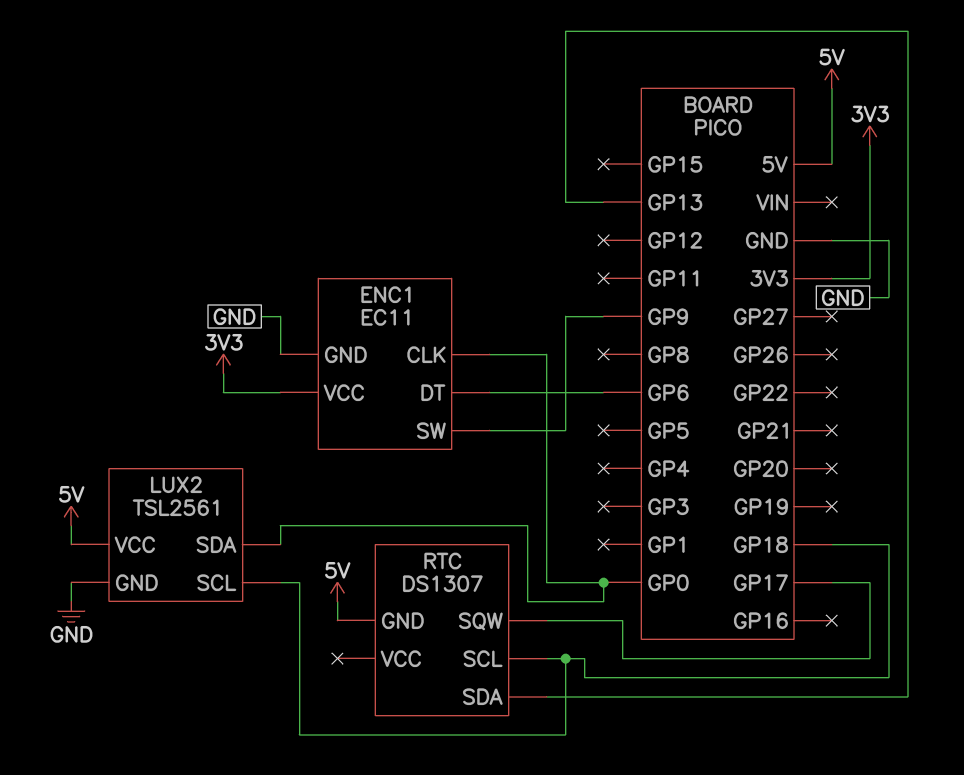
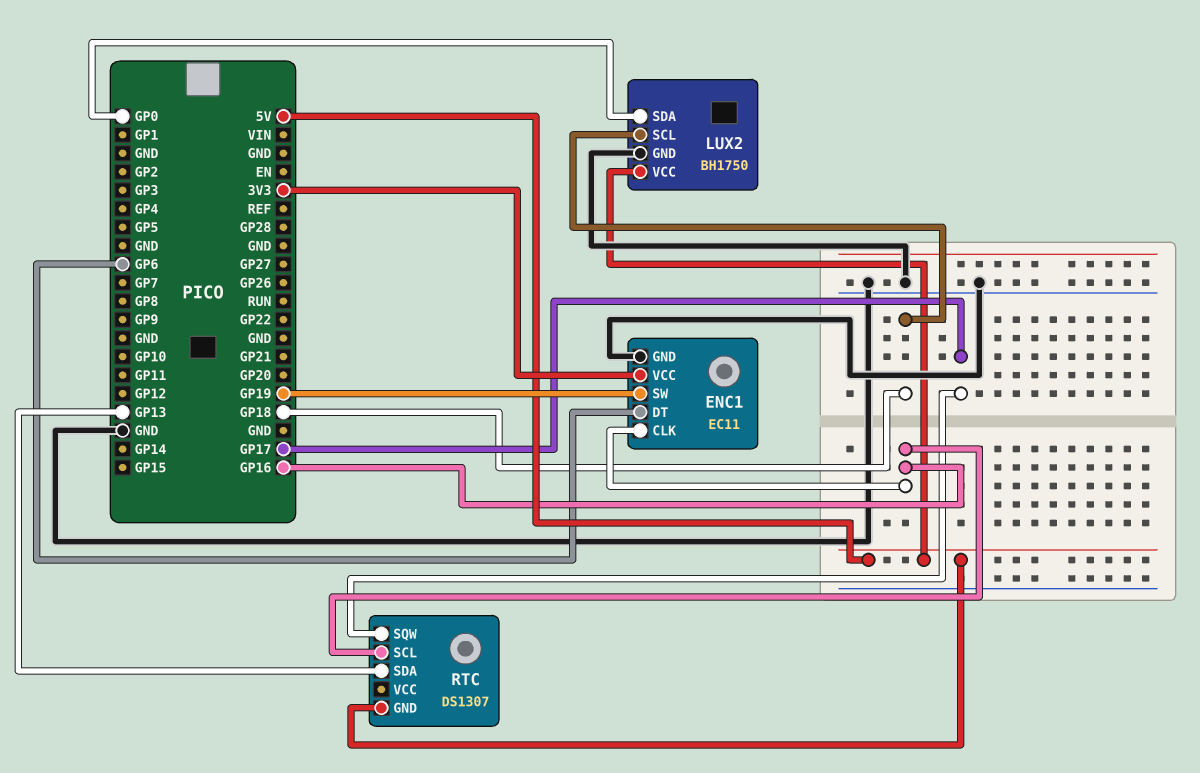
ENC1 pin CLK: GP0 -> GP16
ENC1 pin SW: GP9 -> GP19
LUX2: TSL2561 -> BH1750
RTC pin SCL: GP18 -> GP16

